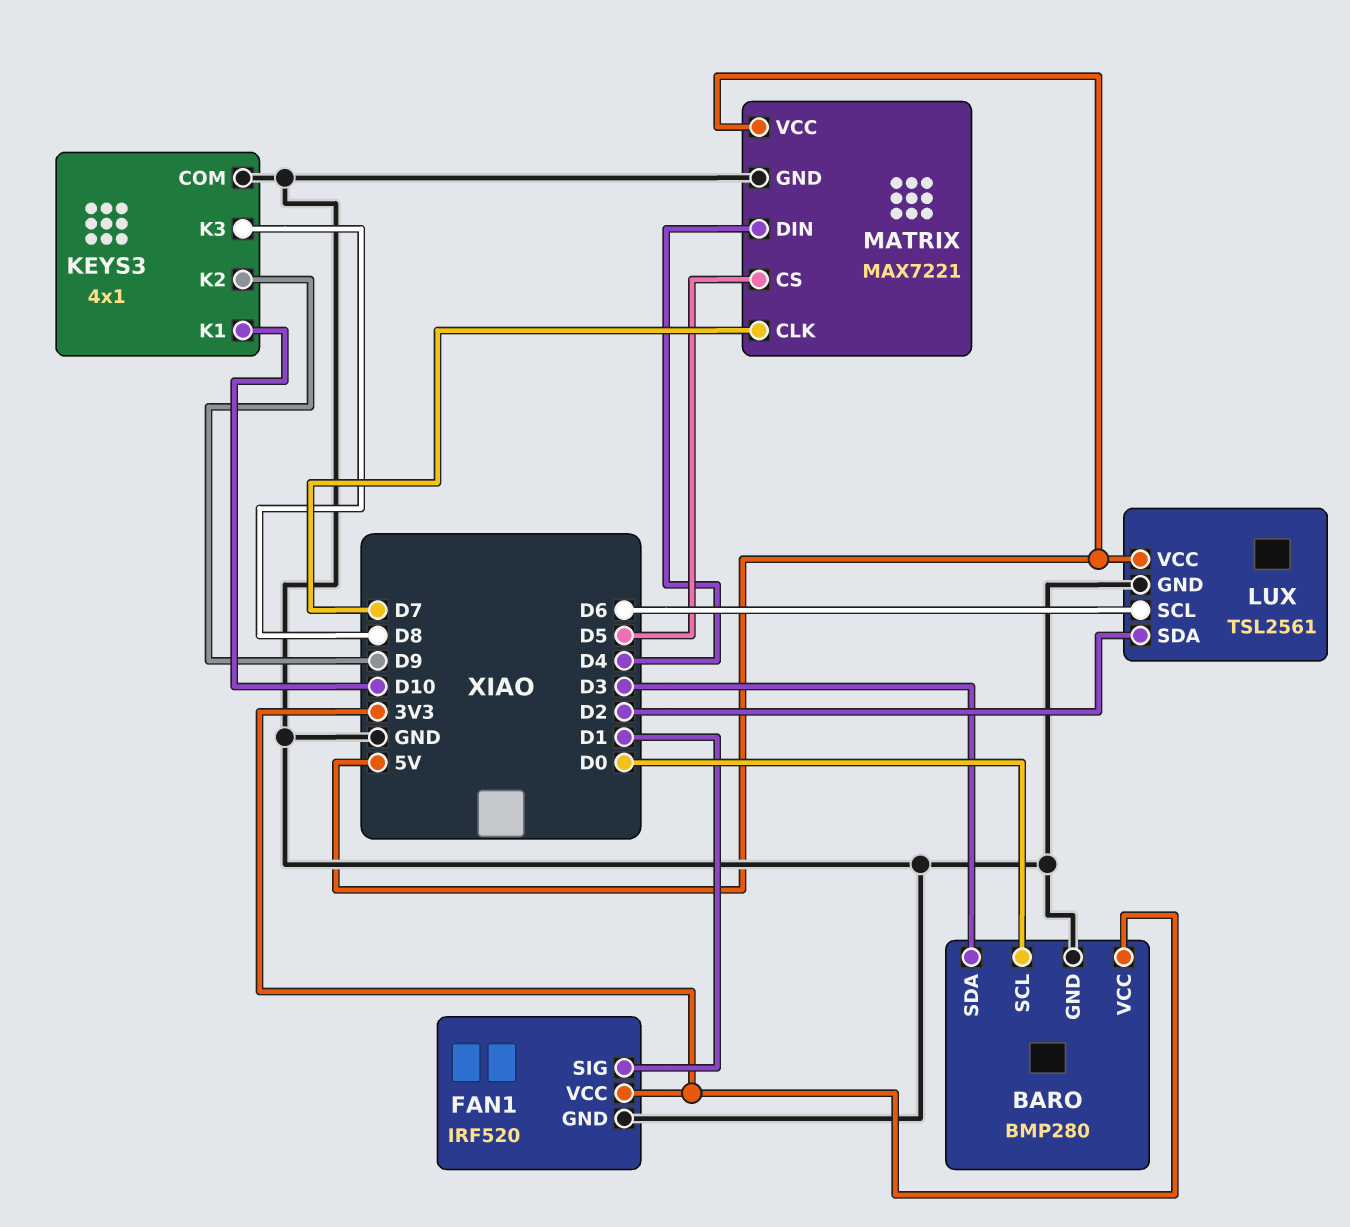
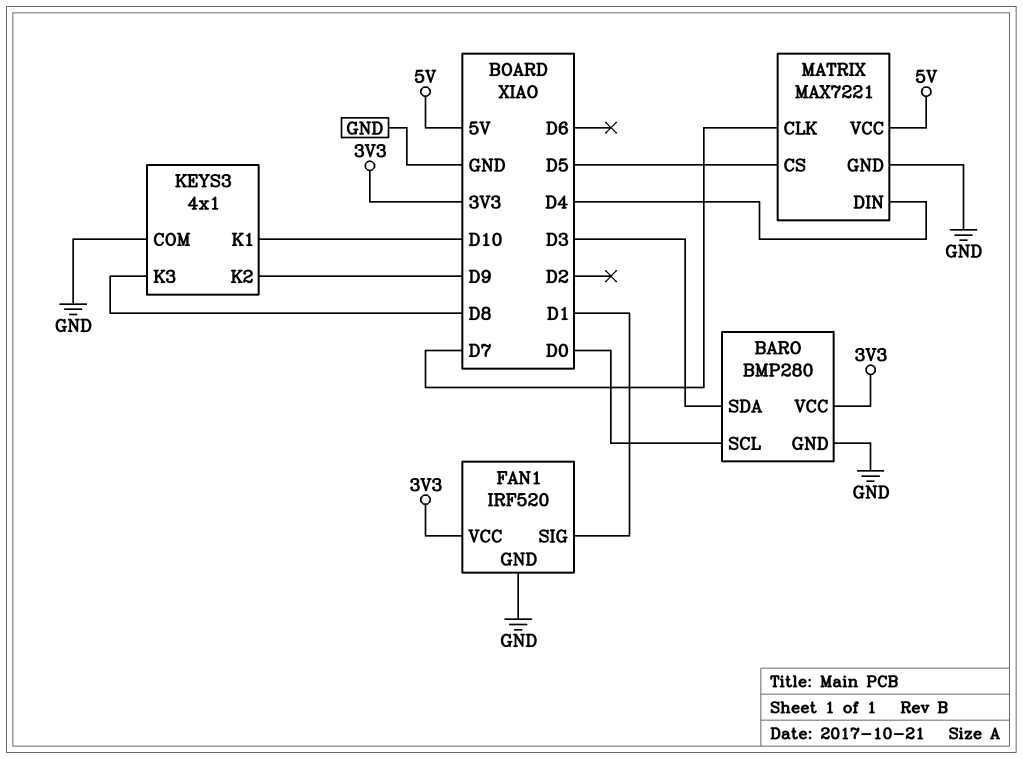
LUX: TSL2561 -> none
LUX pin GND: GND -> none
LUX pin SCL: D6 -> none
LUX pin SDA: D2 -> none
LUX pin VCC: 5V -> none

